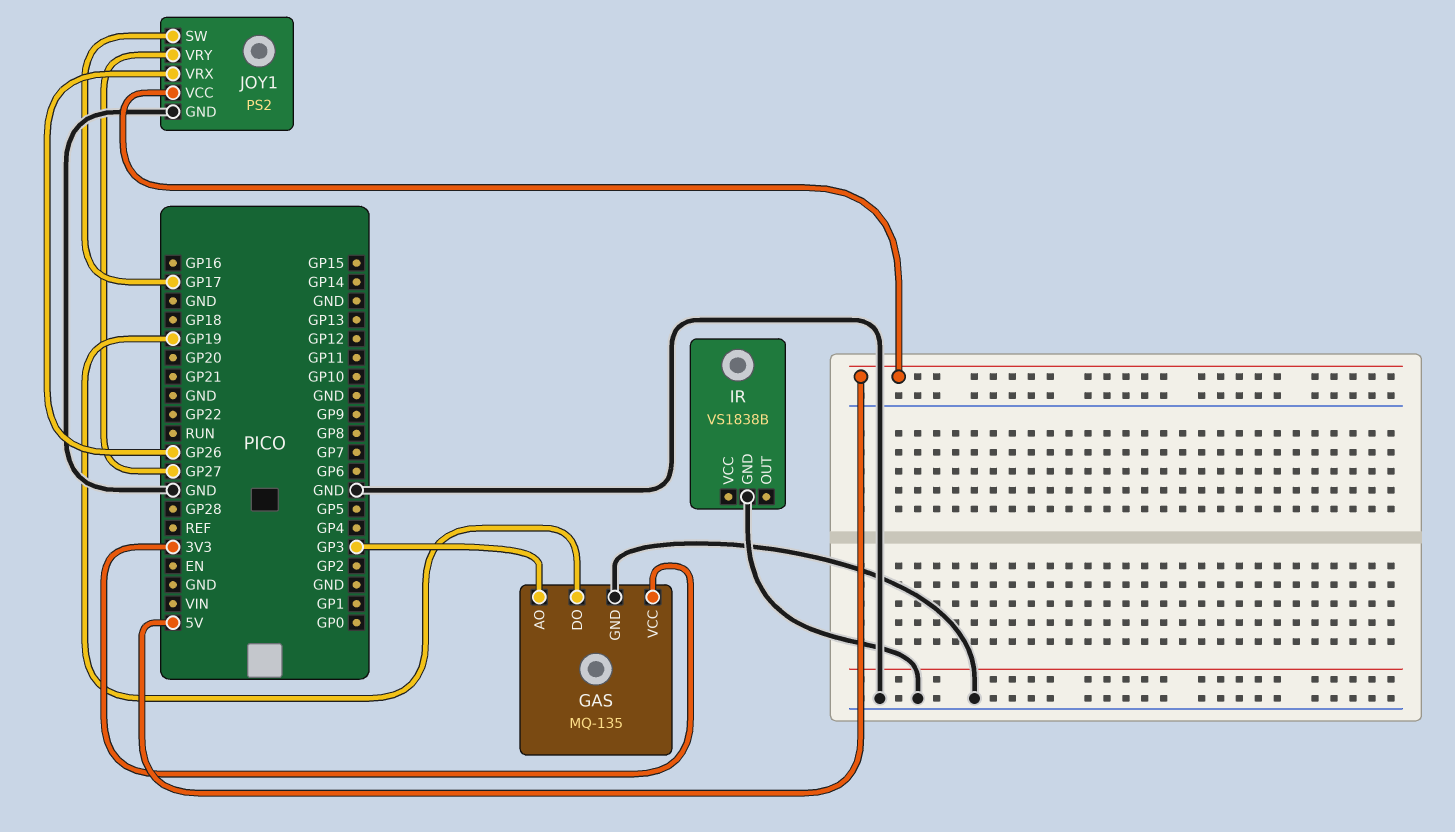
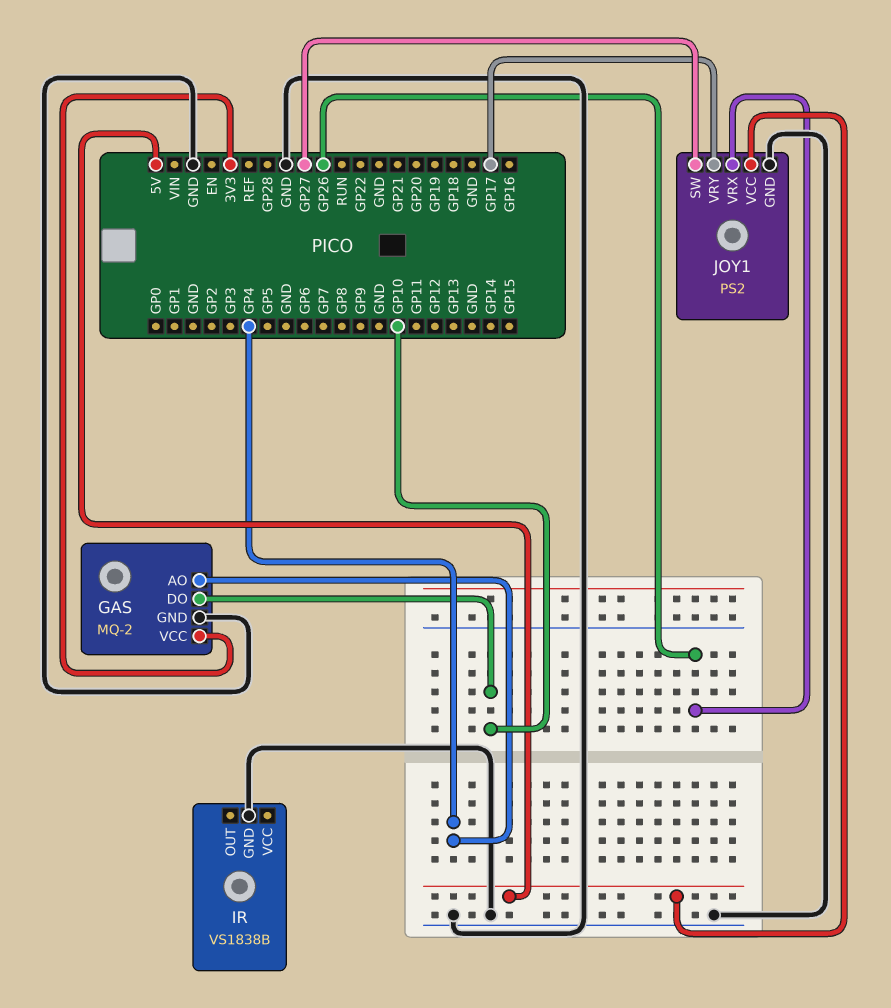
GAS: MQ-135 -> MQ-2
GAS pin AO: GP3 -> GP4
GAS pin DO: GP19 -> GP10
JOY1 pin SW: GP17 -> GP27
JOY1 pin VRY: GP27 -> GP17

